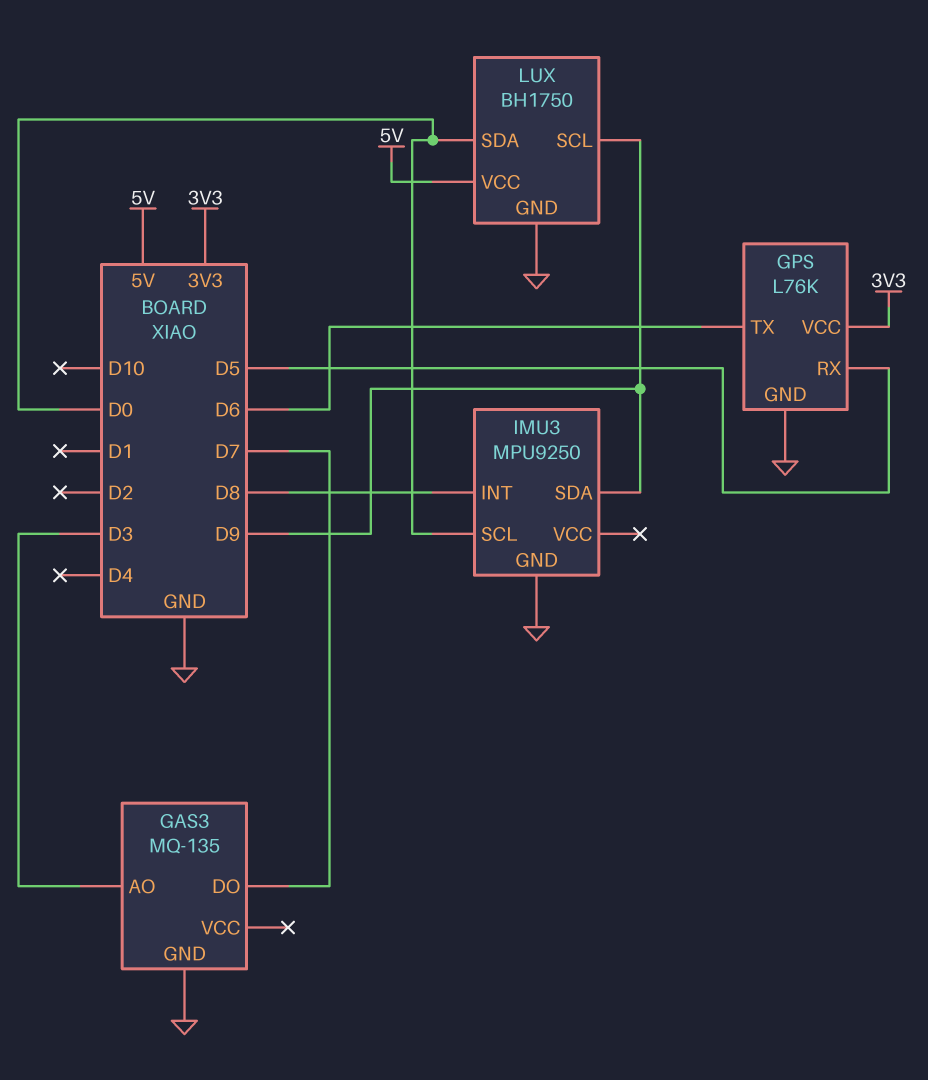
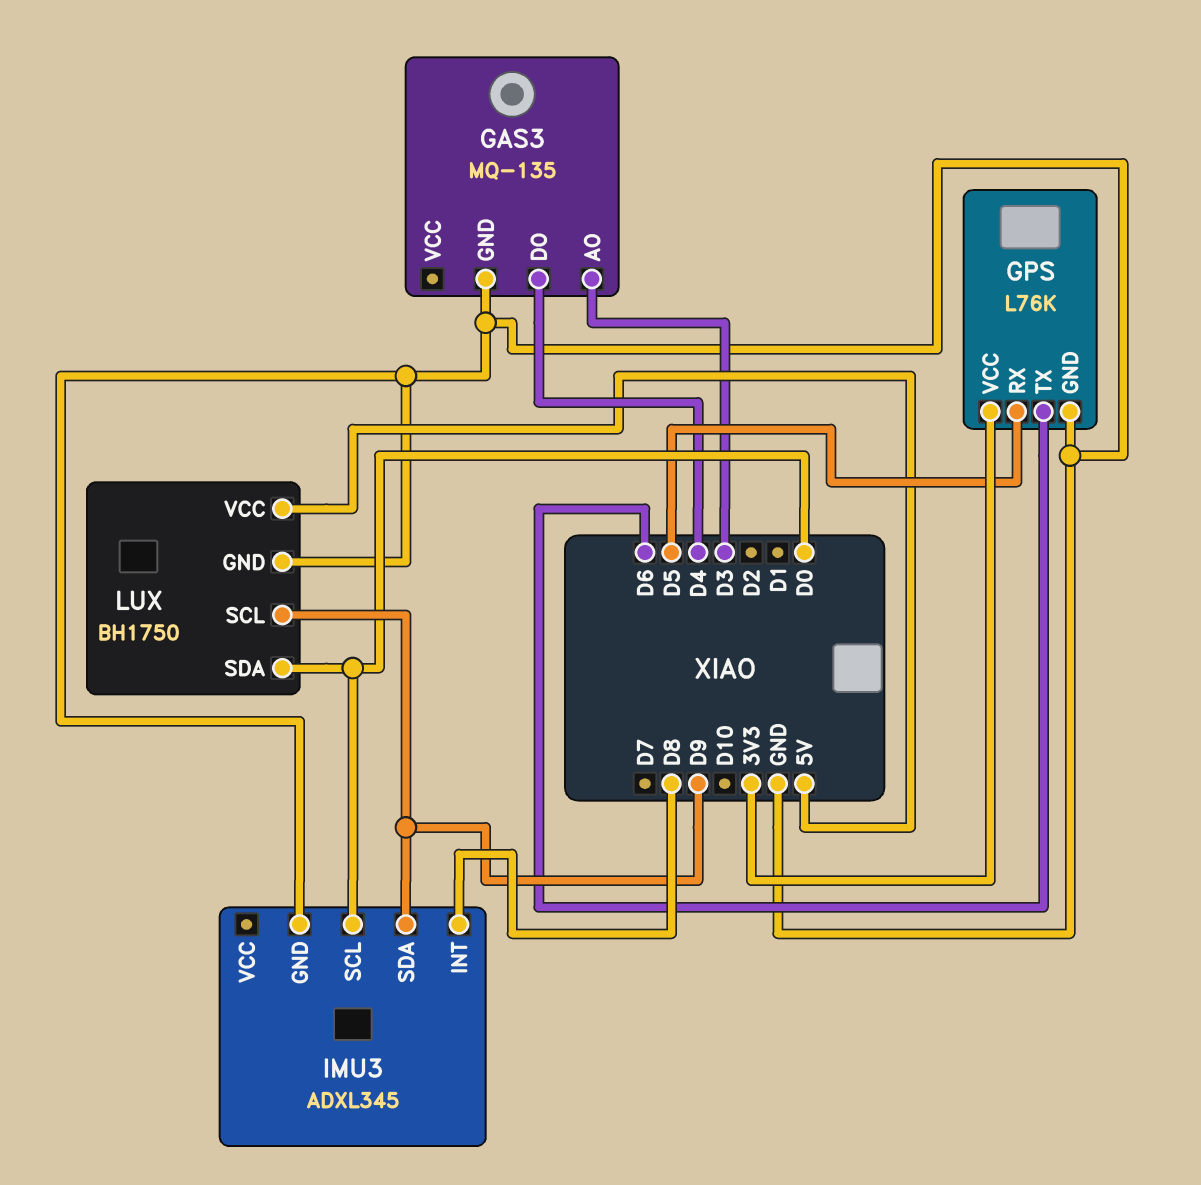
GAS3 pin DO: D7 -> D4
IMU3: MPU9250 -> ADXL345

